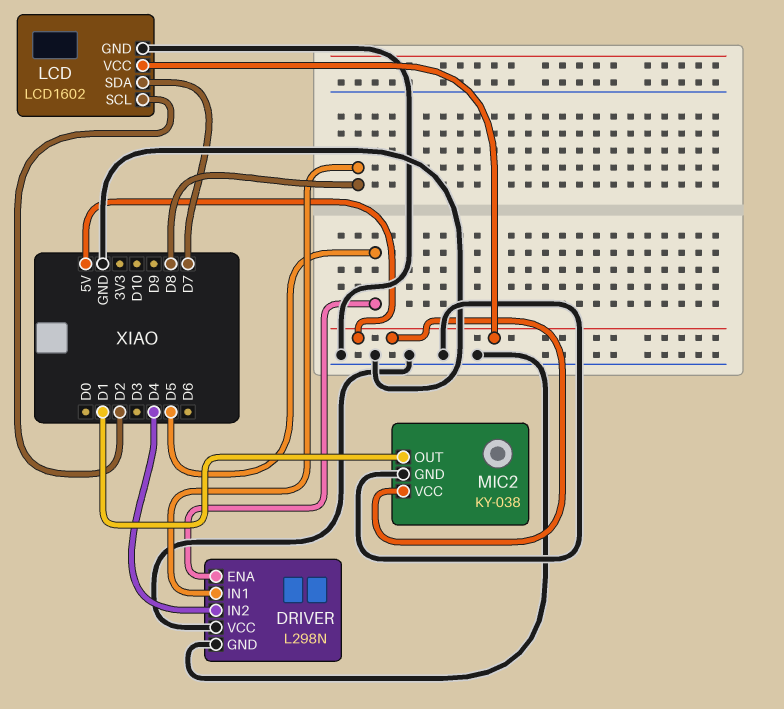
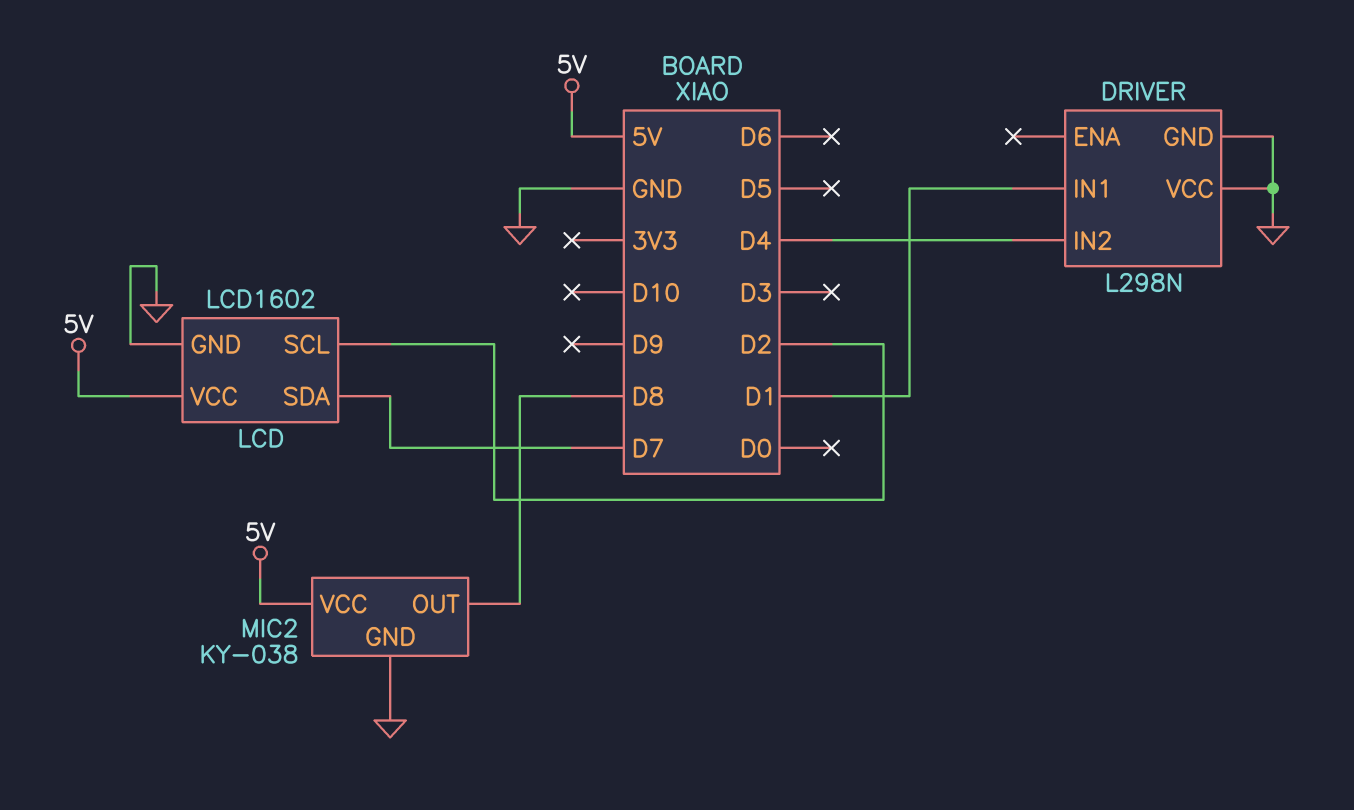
DRIVER pin ENA: D5 -> none
DRIVER pin IN1: D8 -> D1
MIC2 pin OUT: D1 -> D8

